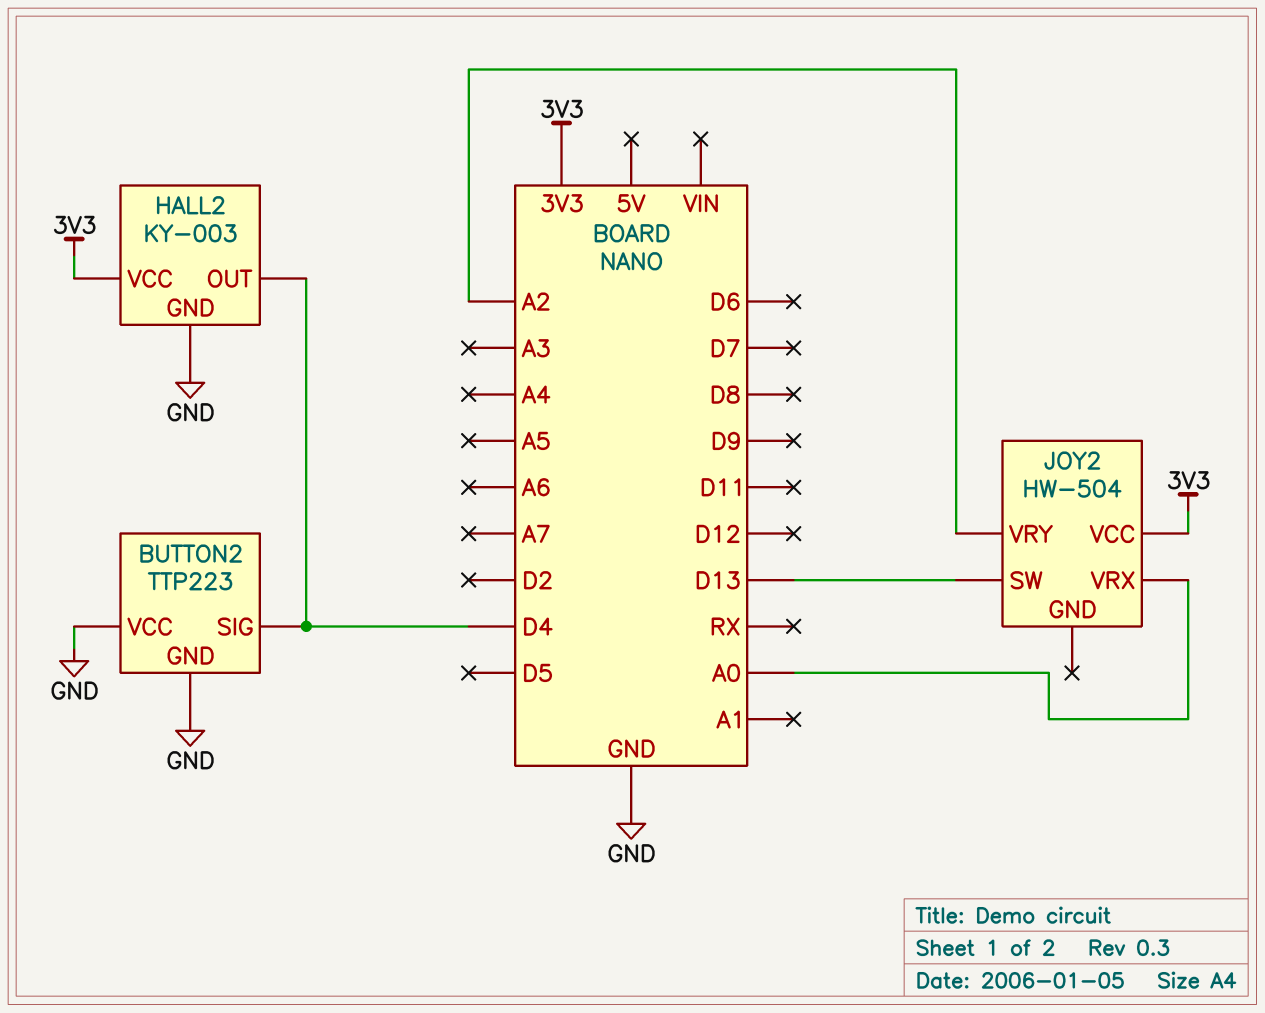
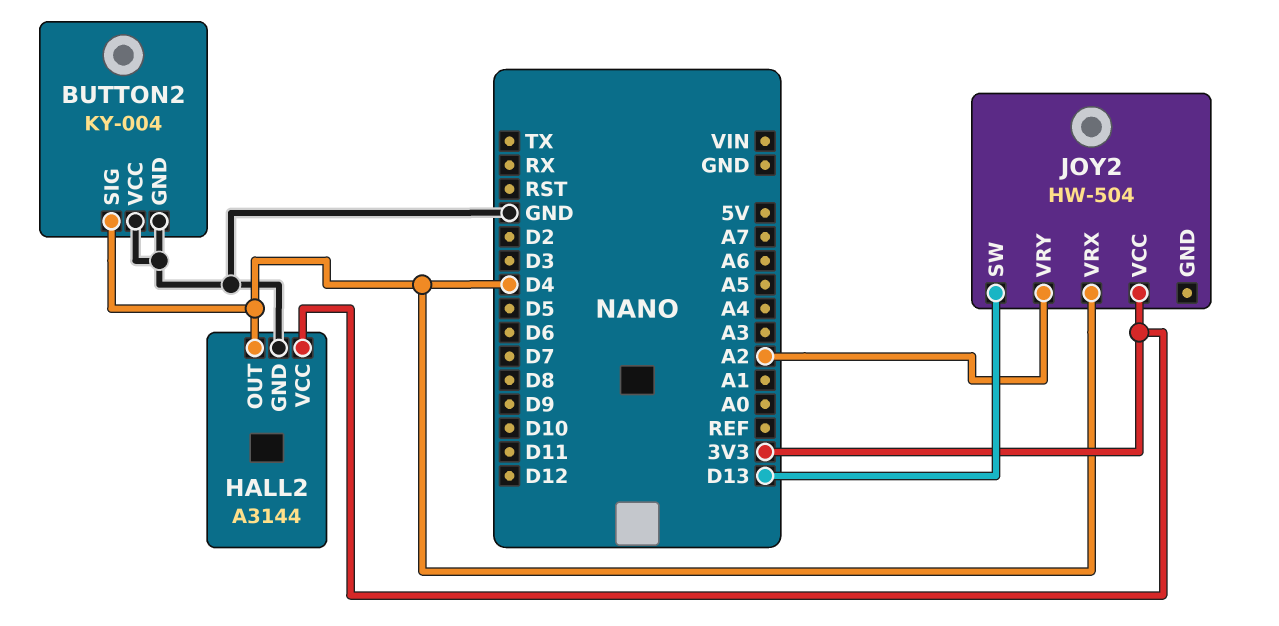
BUTTON2: TTP223 -> KY-004
HALL2: KY-003 -> A3144
JOY2 pin VRX: A0 -> D4

